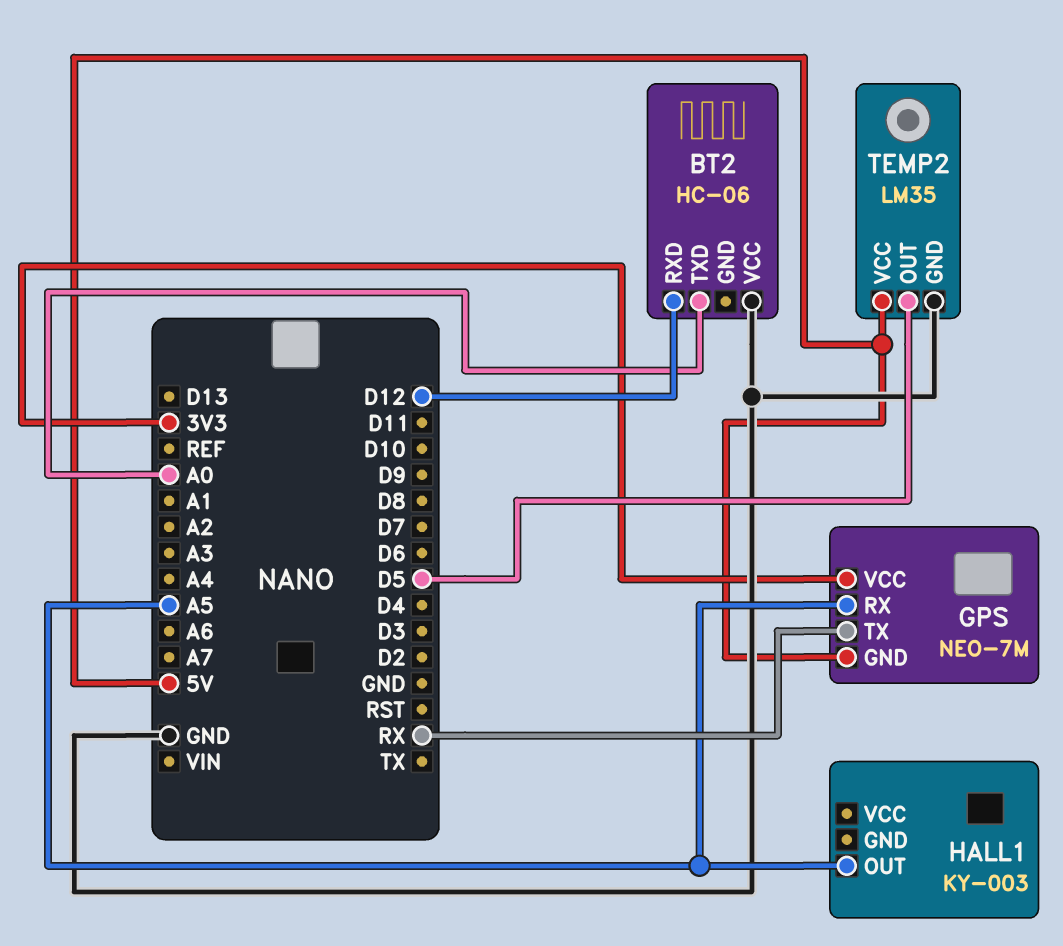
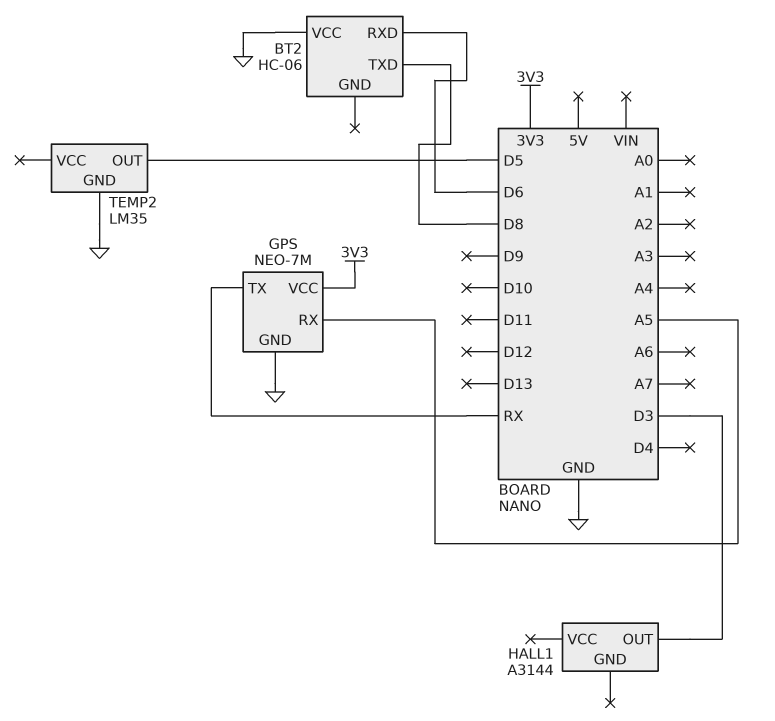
BT2 pin RXD: D12 -> D6
BT2 pin TXD: A0 -> D8
GPS pin GND: 5V -> GND
HALL1: KY-003 -> A3144
HALL1 pin OUT: A5 -> D3
TEMP2 pin VCC: 5V -> none

